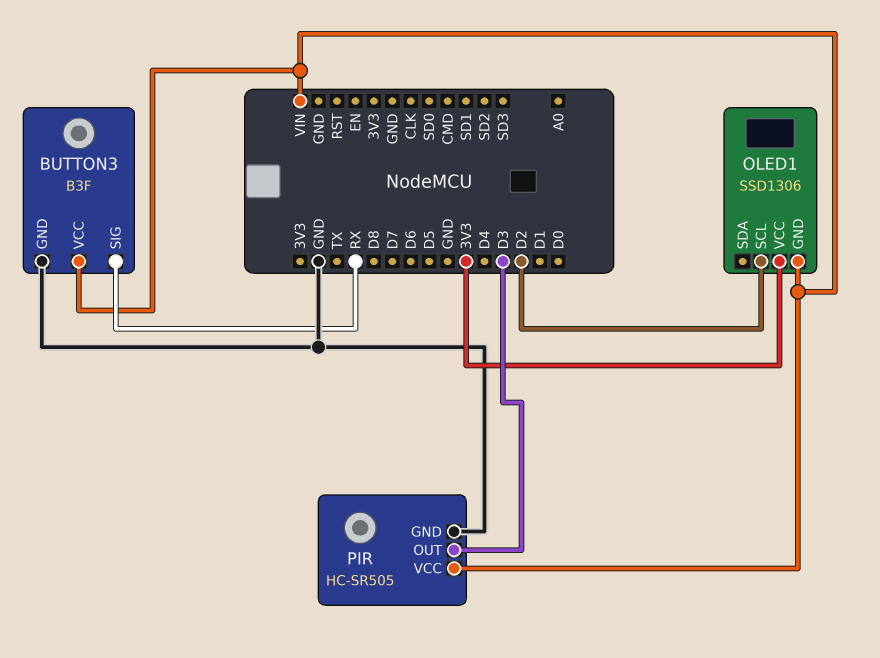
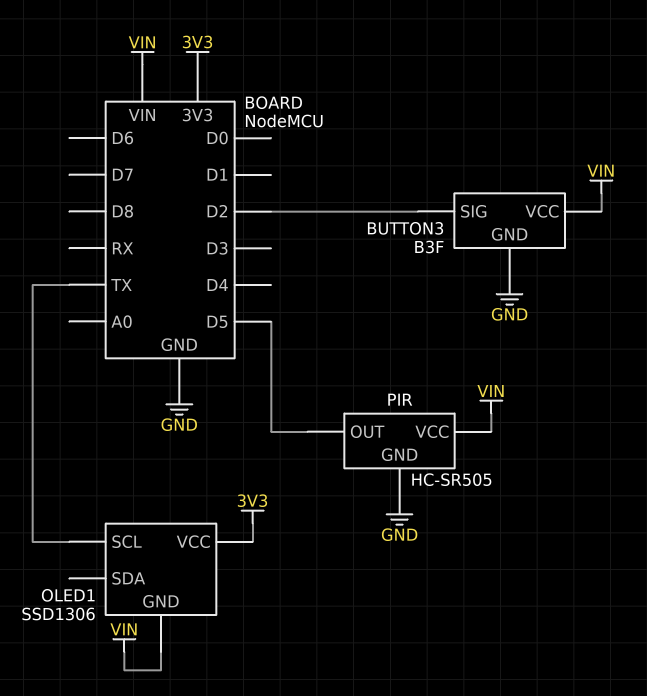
BUTTON3 pin SIG: RX -> D2
OLED1 pin SCL: D2 -> TX
PIR pin OUT: D3 -> D5

